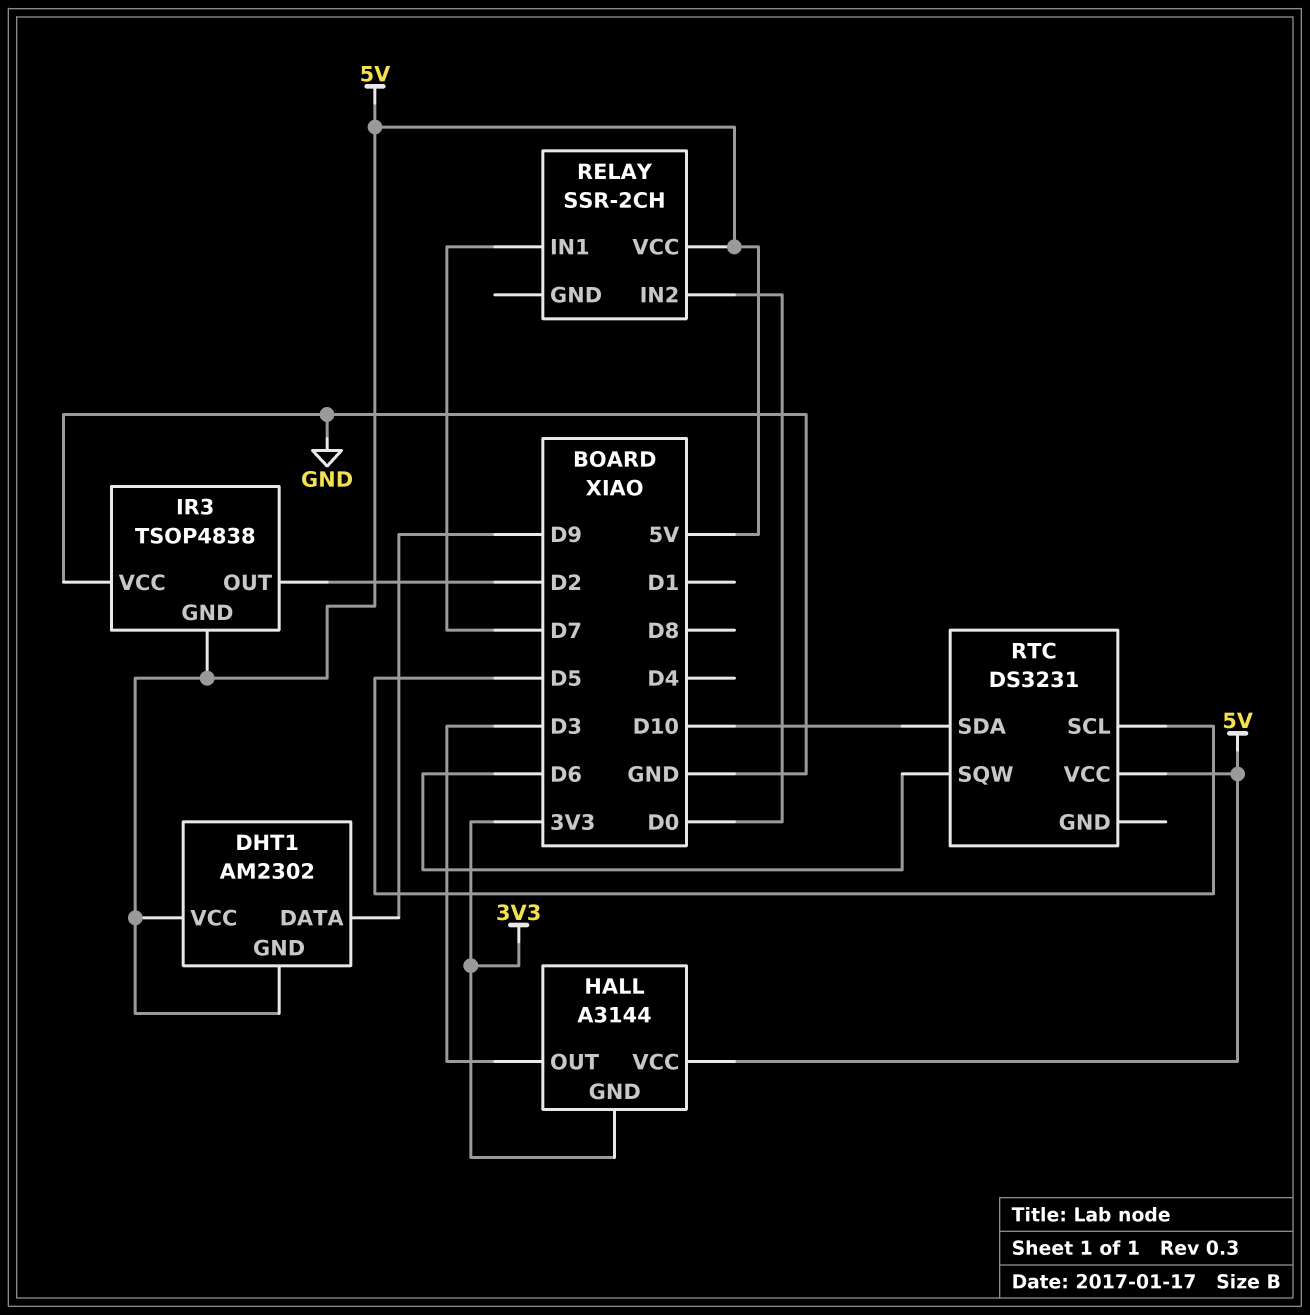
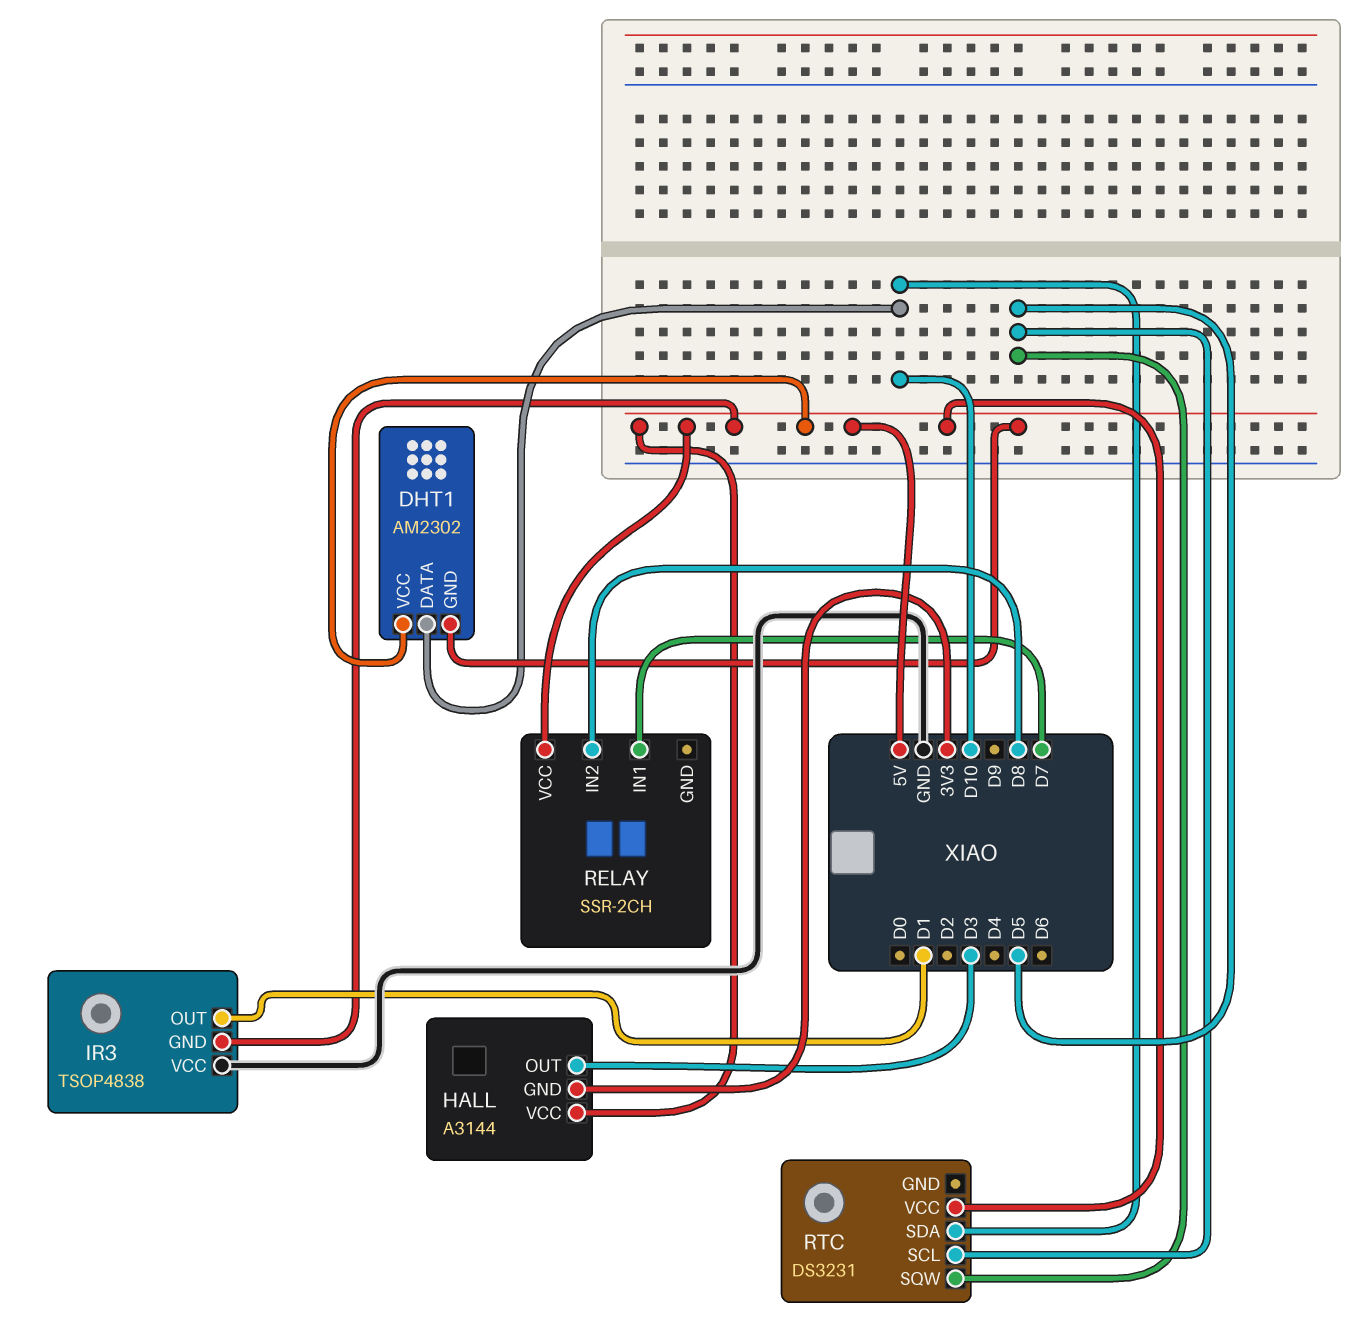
DHT1 pin DATA: D9 -> D10
IR3 pin OUT: D2 -> D1
RELAY pin IN2: D0 -> D8
RTC pin SQW: D6 -> D5

